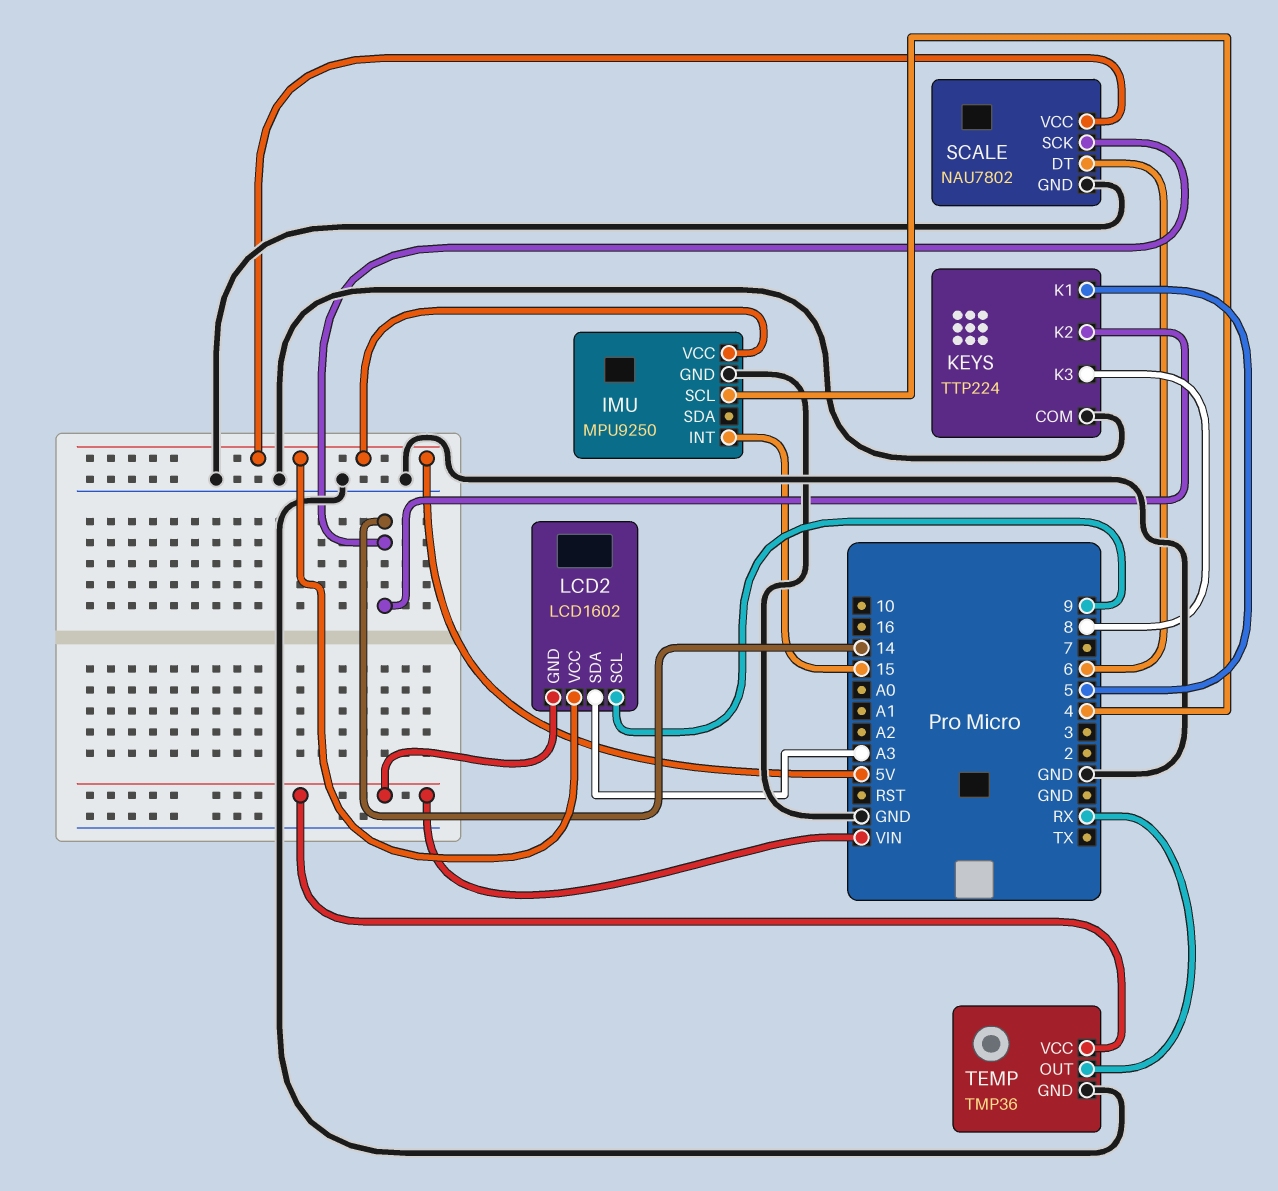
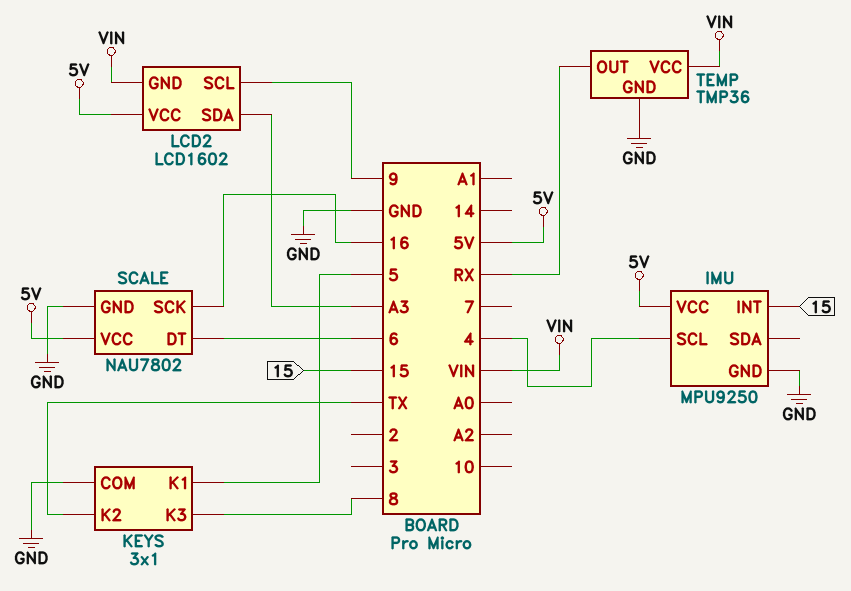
KEYS: TTP224 -> 3x1
KEYS pin K2: 14 -> TX
SCALE pin SCK: 14 -> 16

